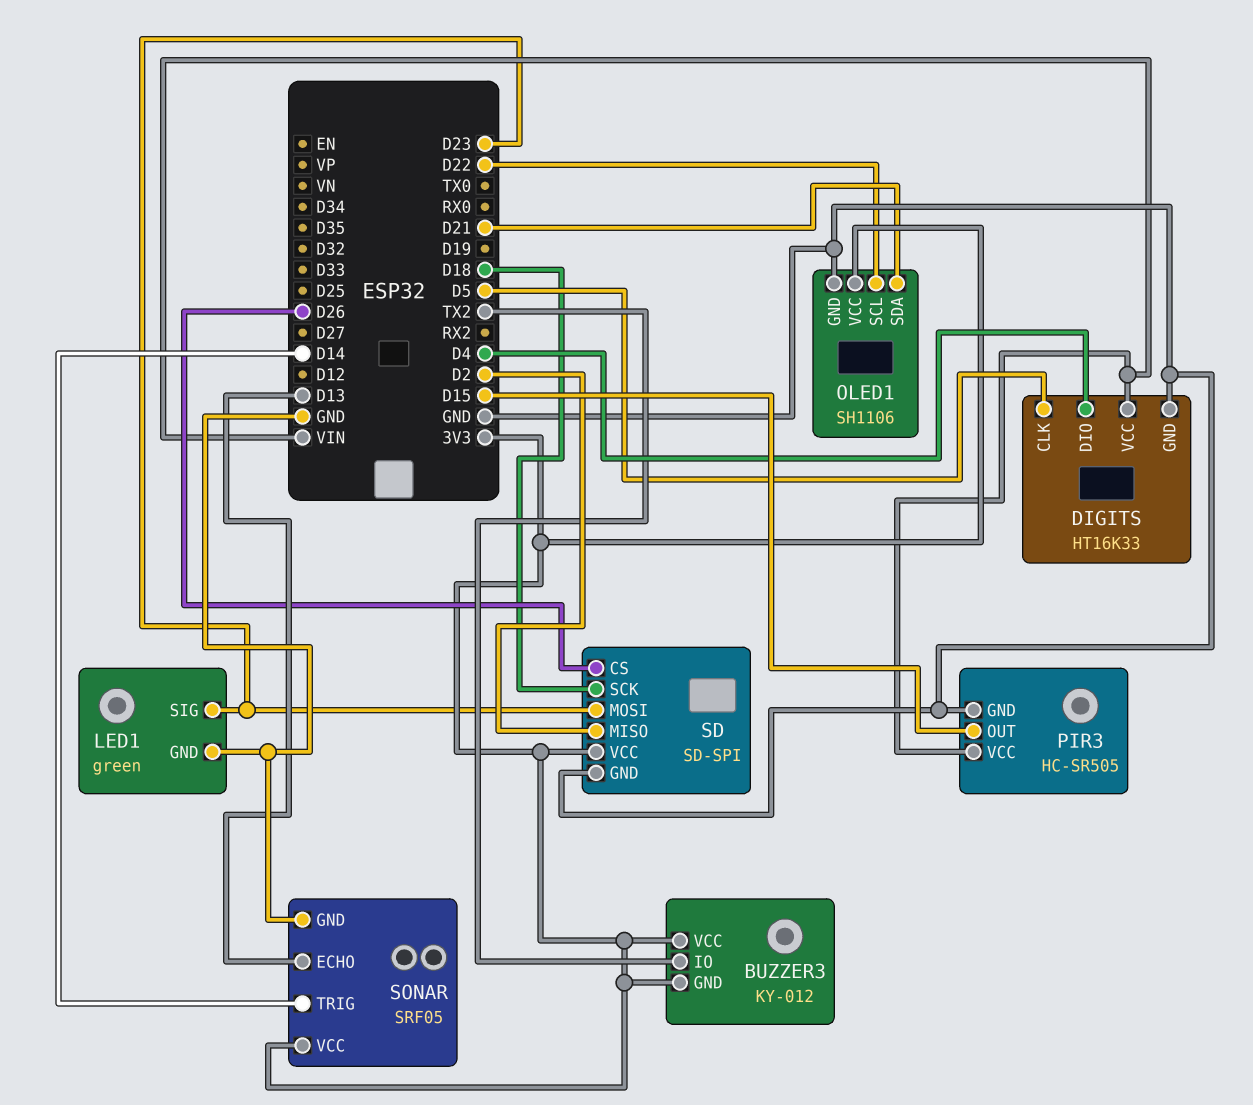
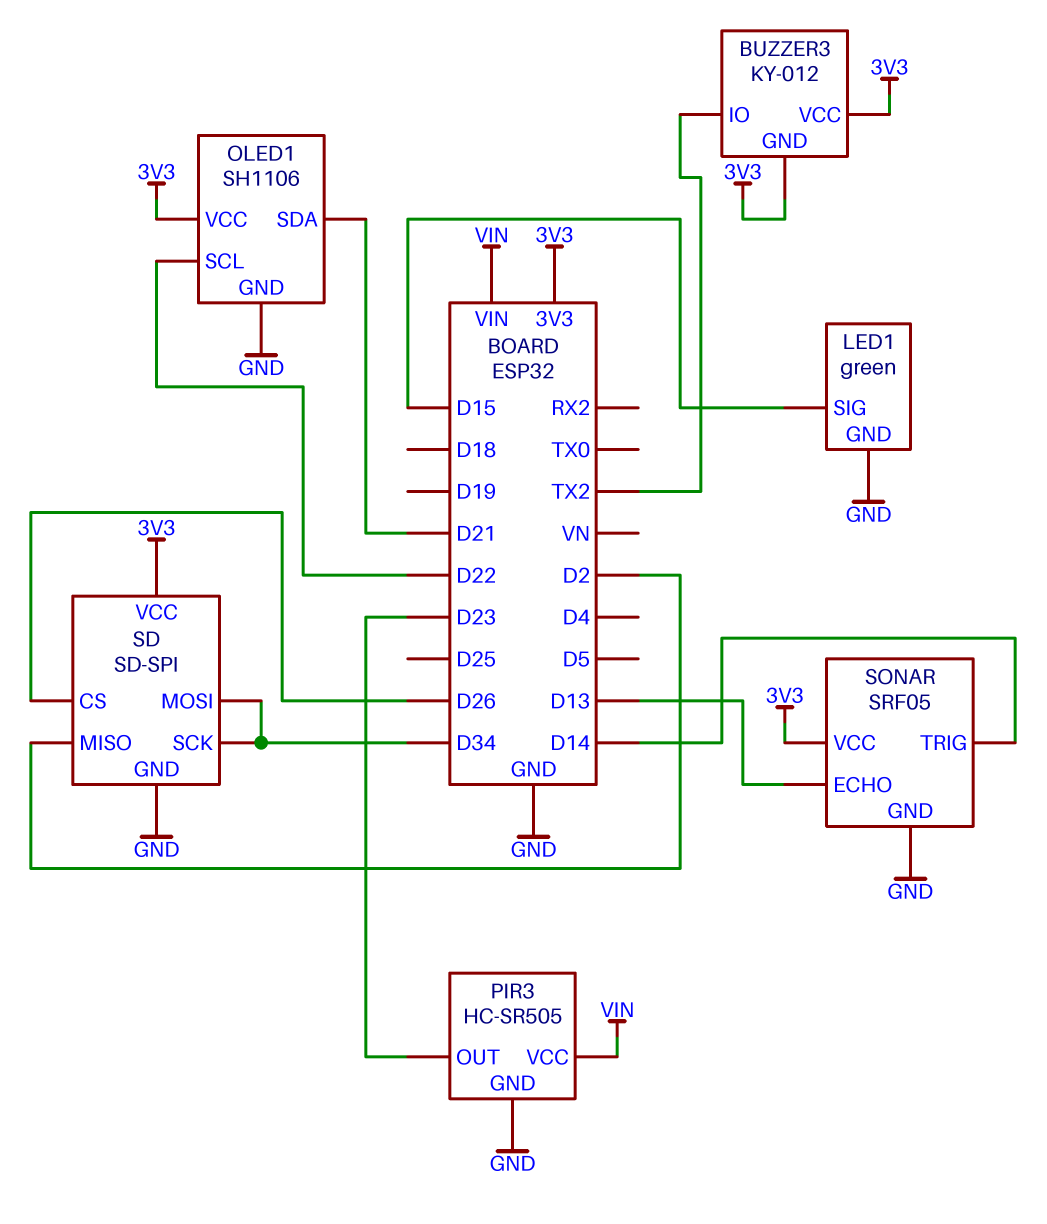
DIGITS: HT16K33 -> none
DIGITS pin CLK: D5 -> none
DIGITS pin DIO: D4 -> none
DIGITS pin GND: GND -> none
DIGITS pin VCC: VIN -> none
LED1 pin SIG: D23 -> D15
PIR3 pin OUT: D15 -> D23
SD pin MOSI: D23 -> D34
SD pin SCK: D18 -> D34

